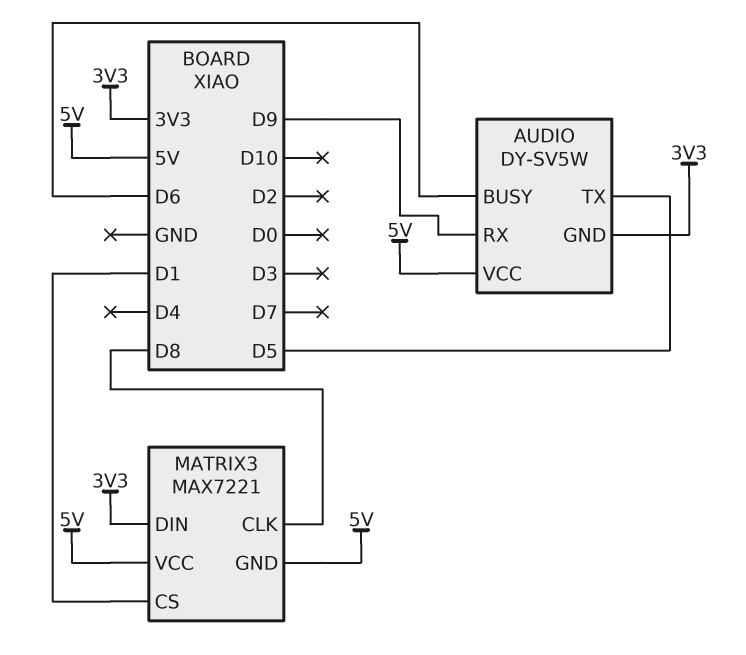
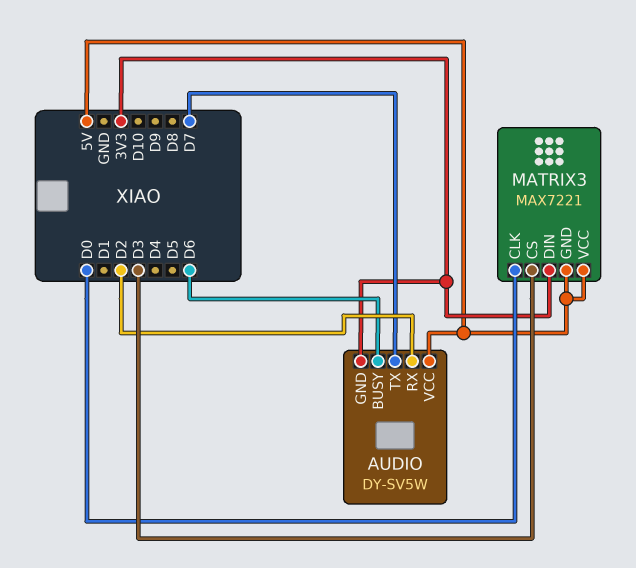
AUDIO pin RX: D9 -> D2
AUDIO pin TX: D5 -> D7
MATRIX3 pin CLK: D8 -> D0
MATRIX3 pin CS: D1 -> D3

